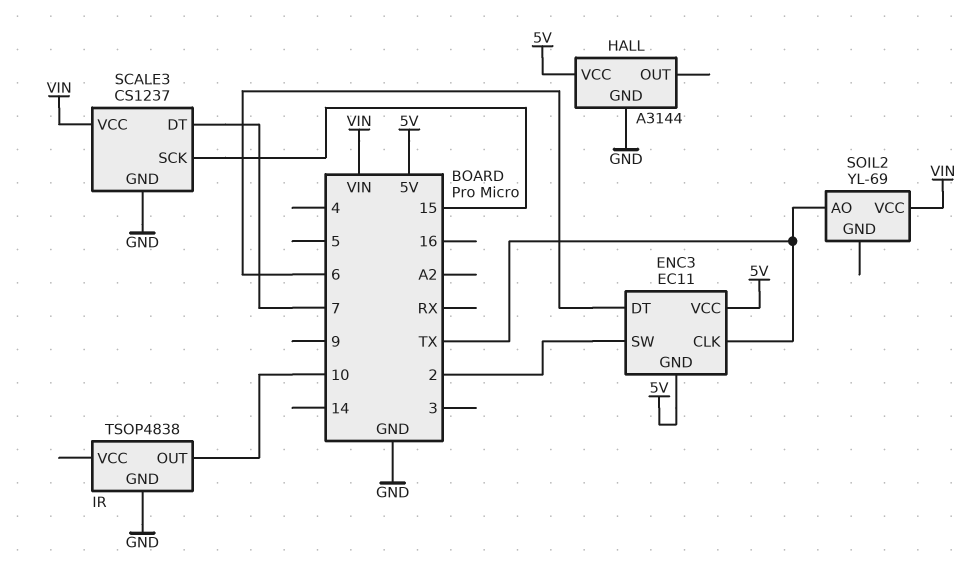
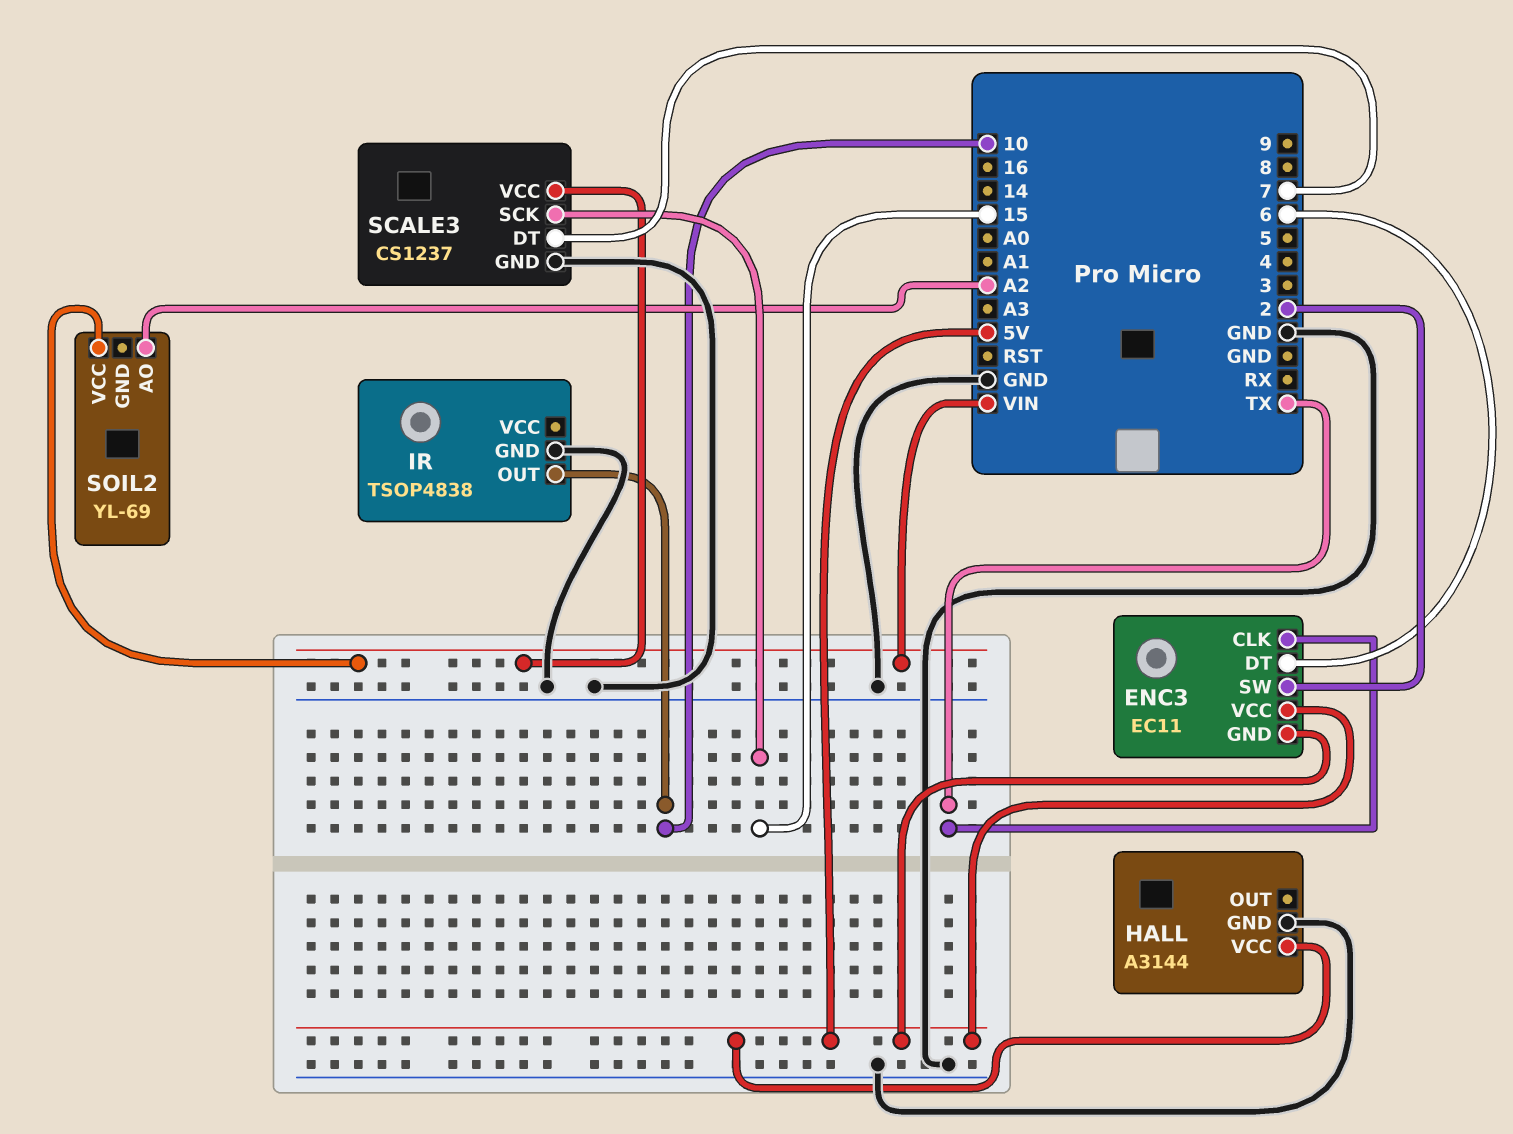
SOIL2 pin AO: TX -> A2

